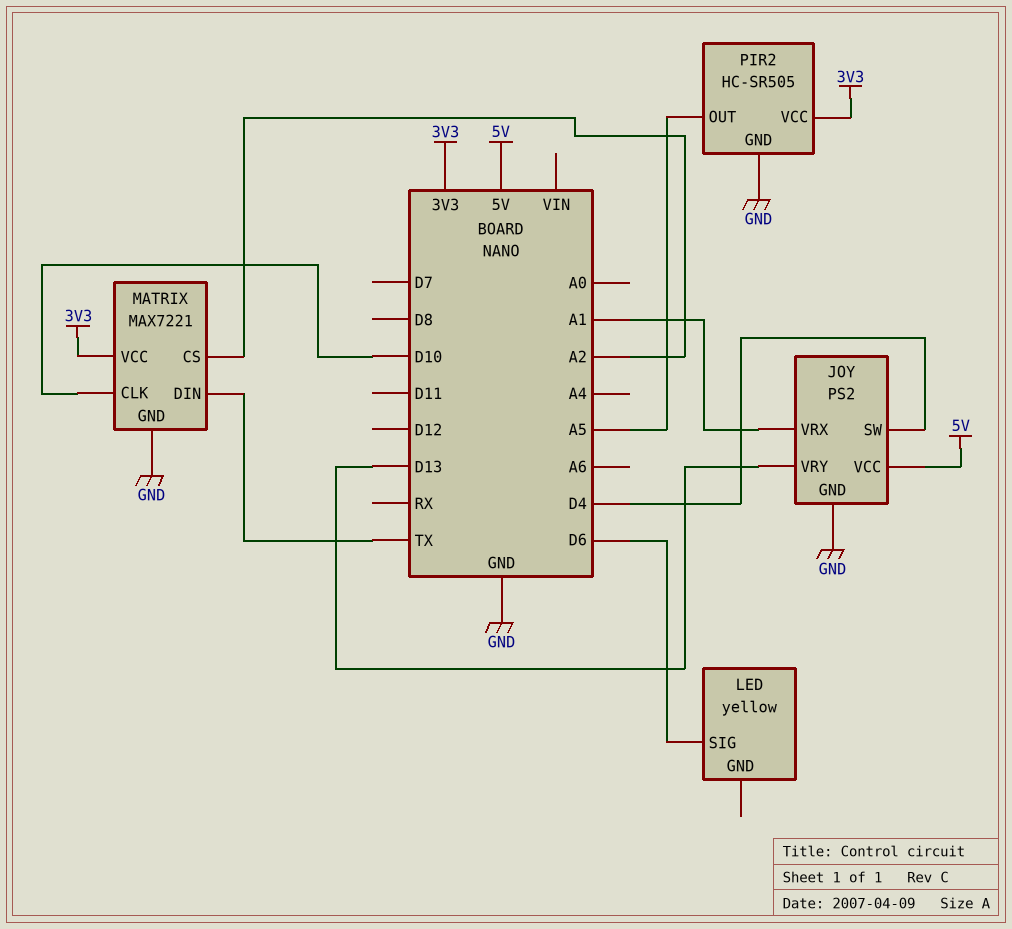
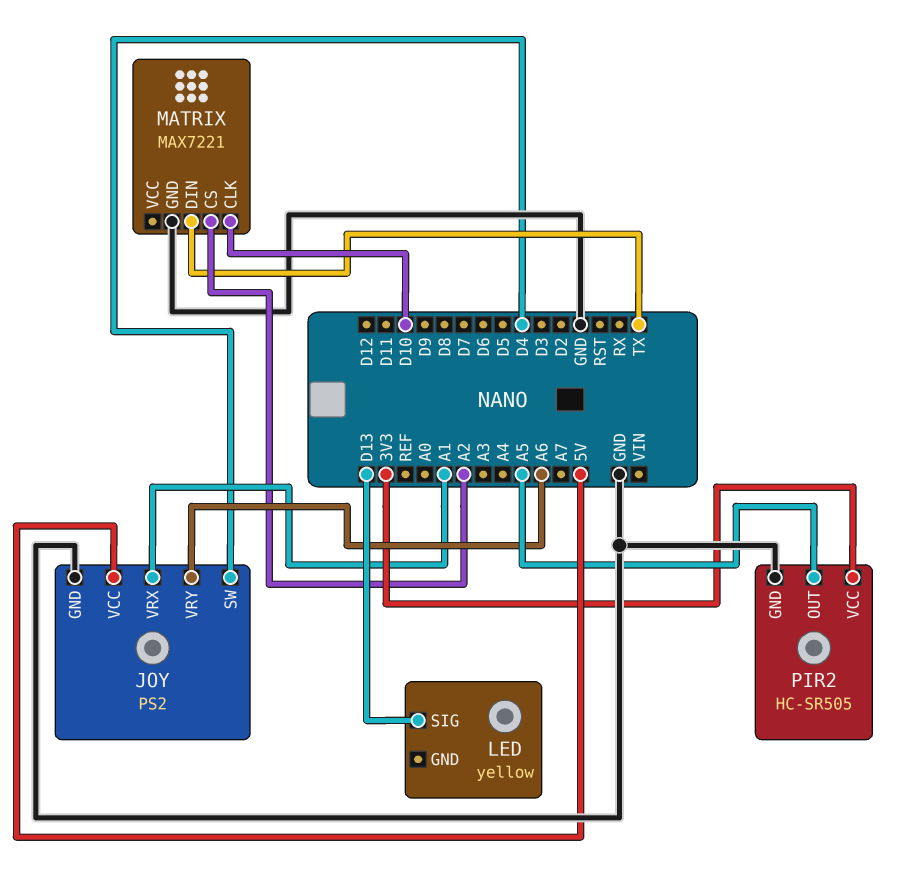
JOY pin VRY: D13 -> A6
LED pin SIG: D6 -> D13
MATRIX pin VCC: 3V3 -> none

